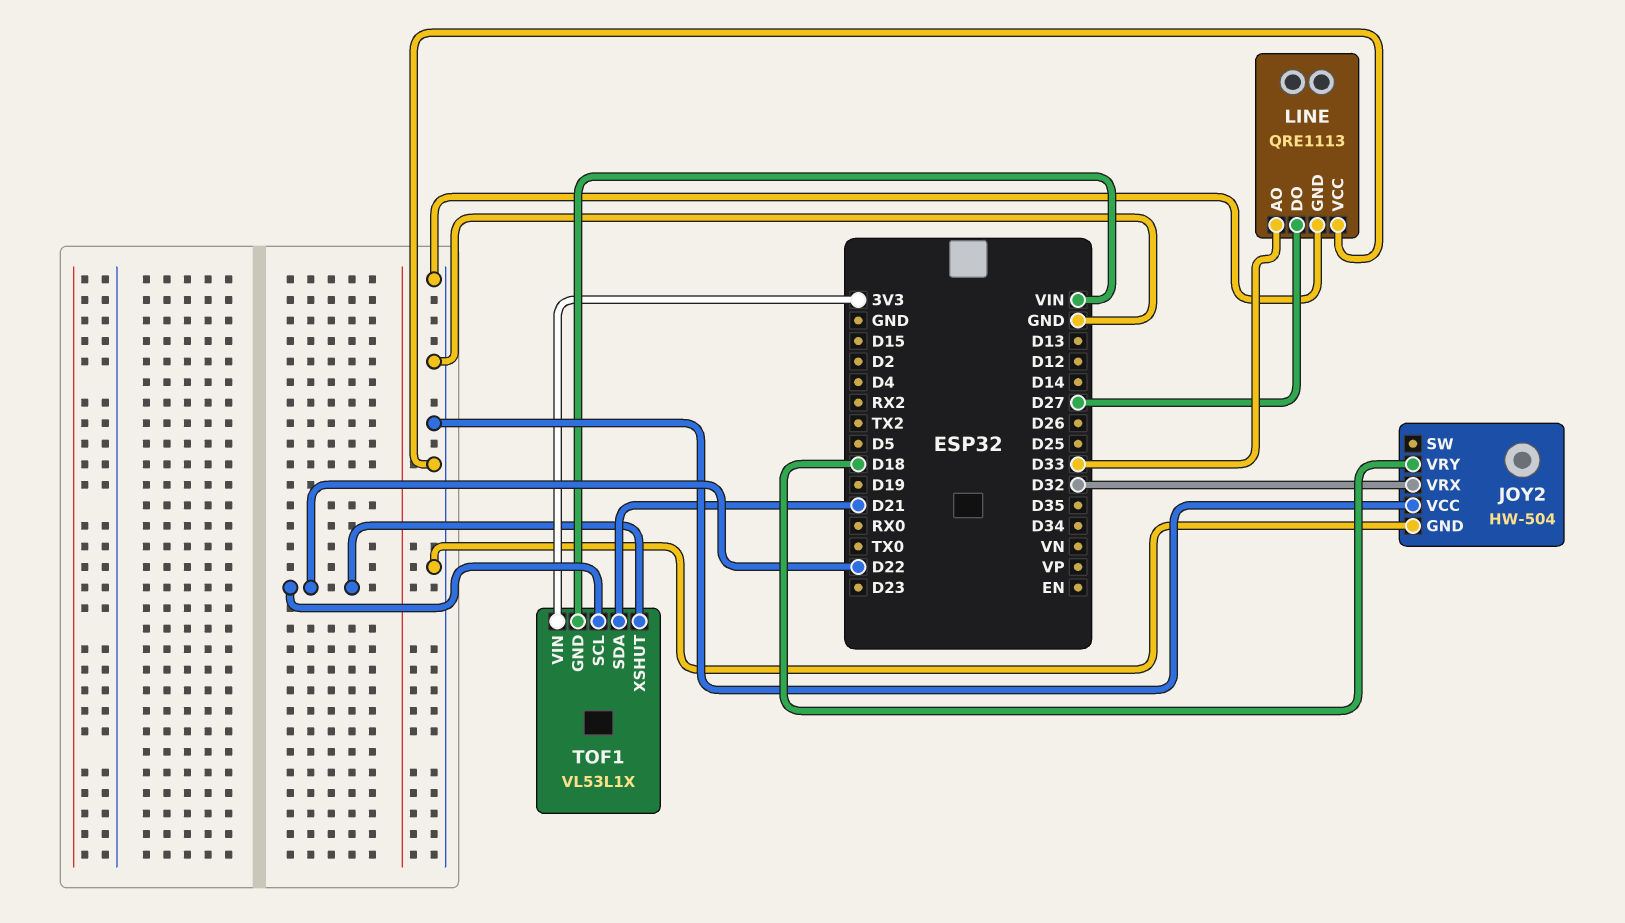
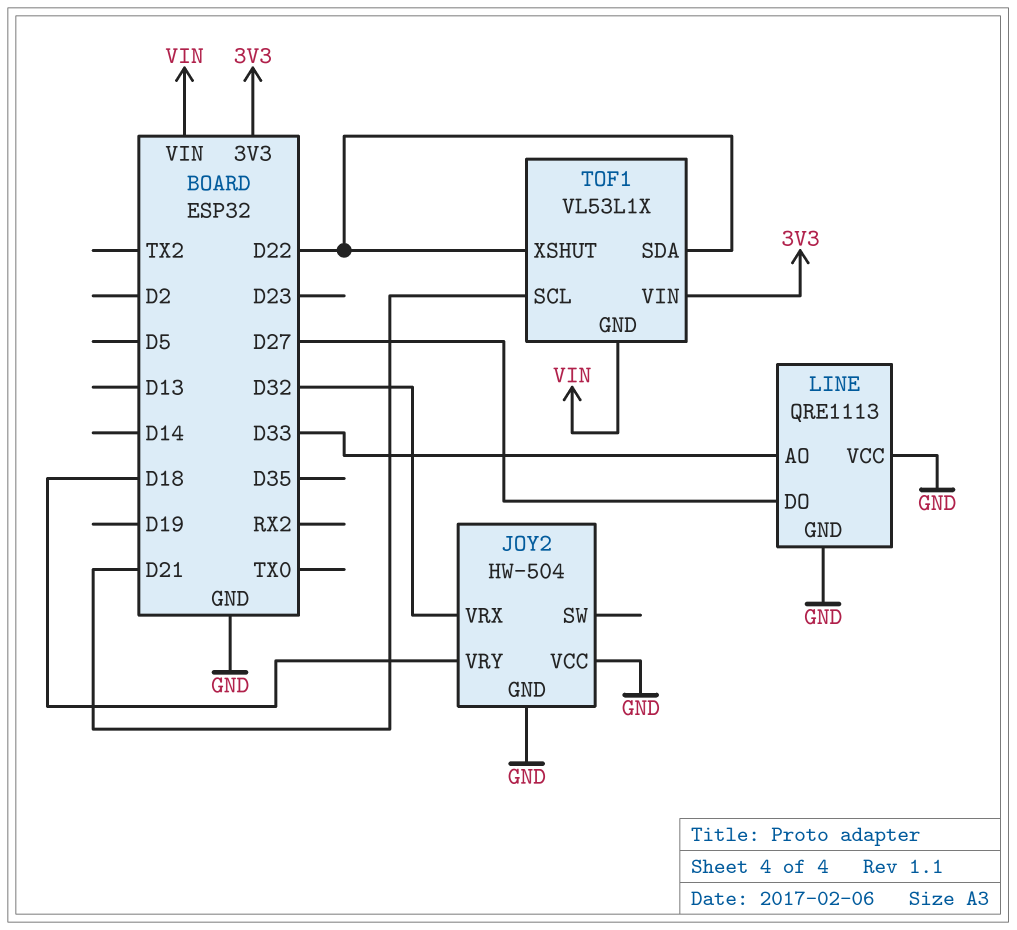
TOF1 pin SCL: D22 -> D21
TOF1 pin SDA: D21 -> D22

